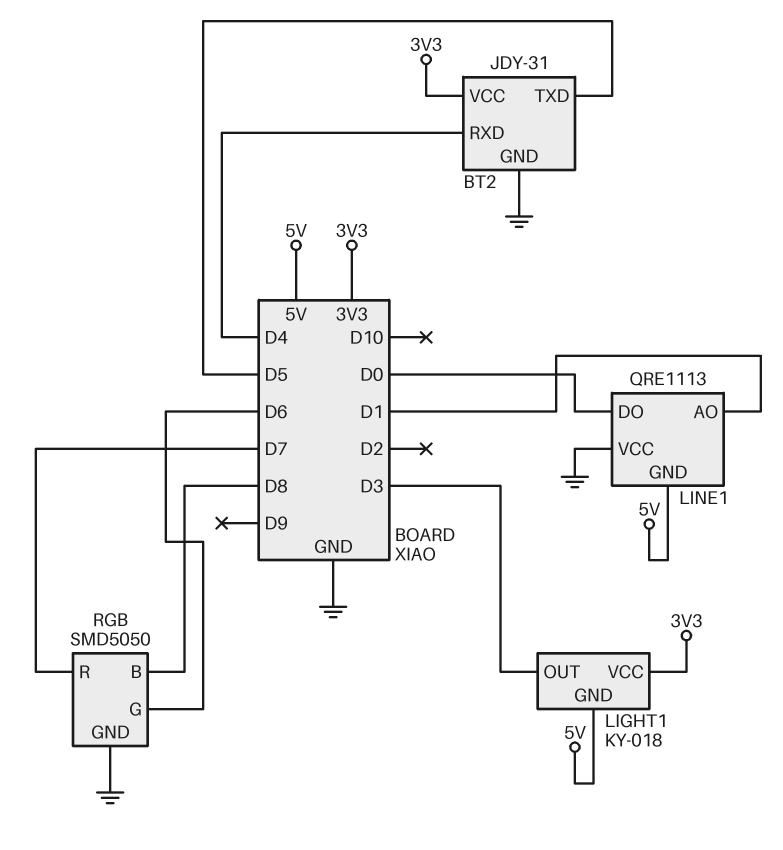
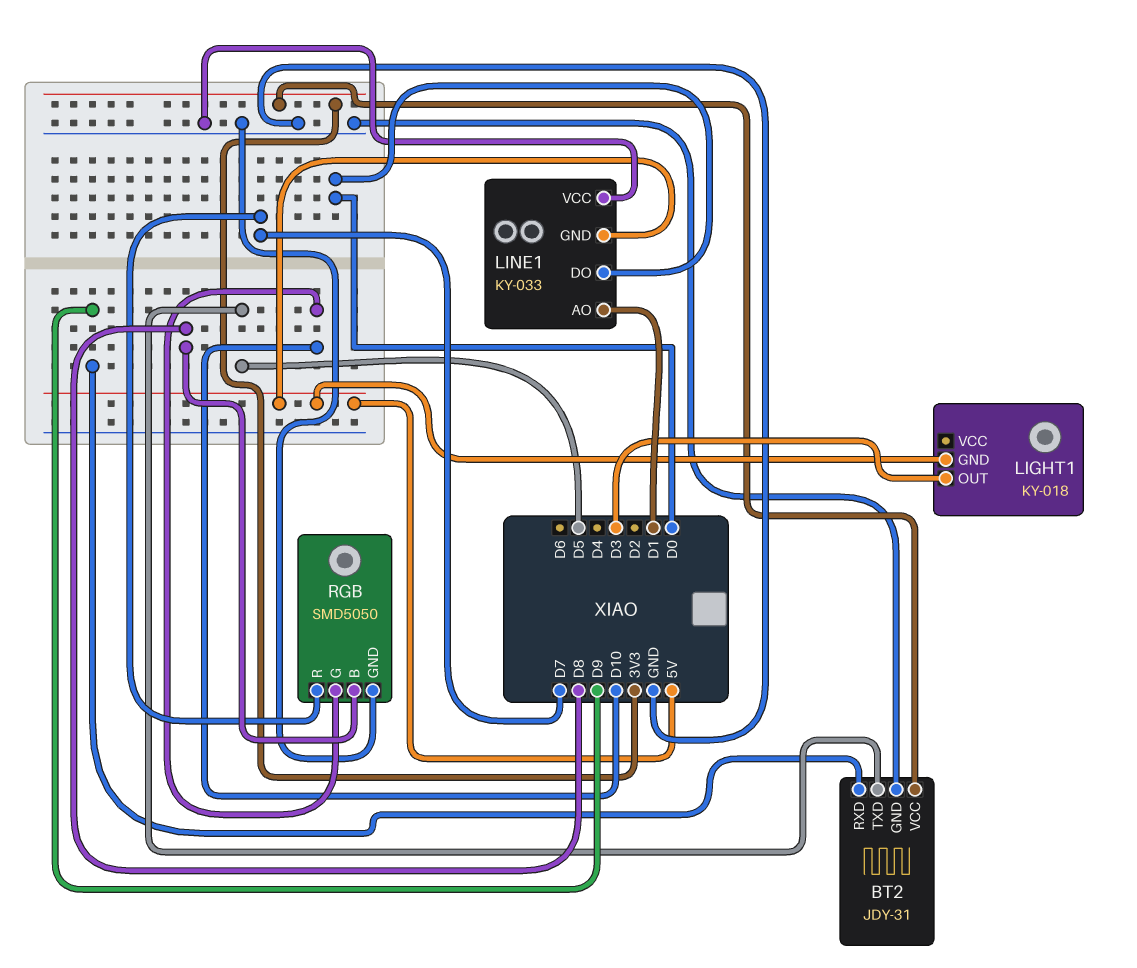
BT2 pin RXD: D4 -> D9
LIGHT1 pin VCC: 3V3 -> none
LINE1: QRE1113 -> KY-033
RGB pin G: D6 -> D10

